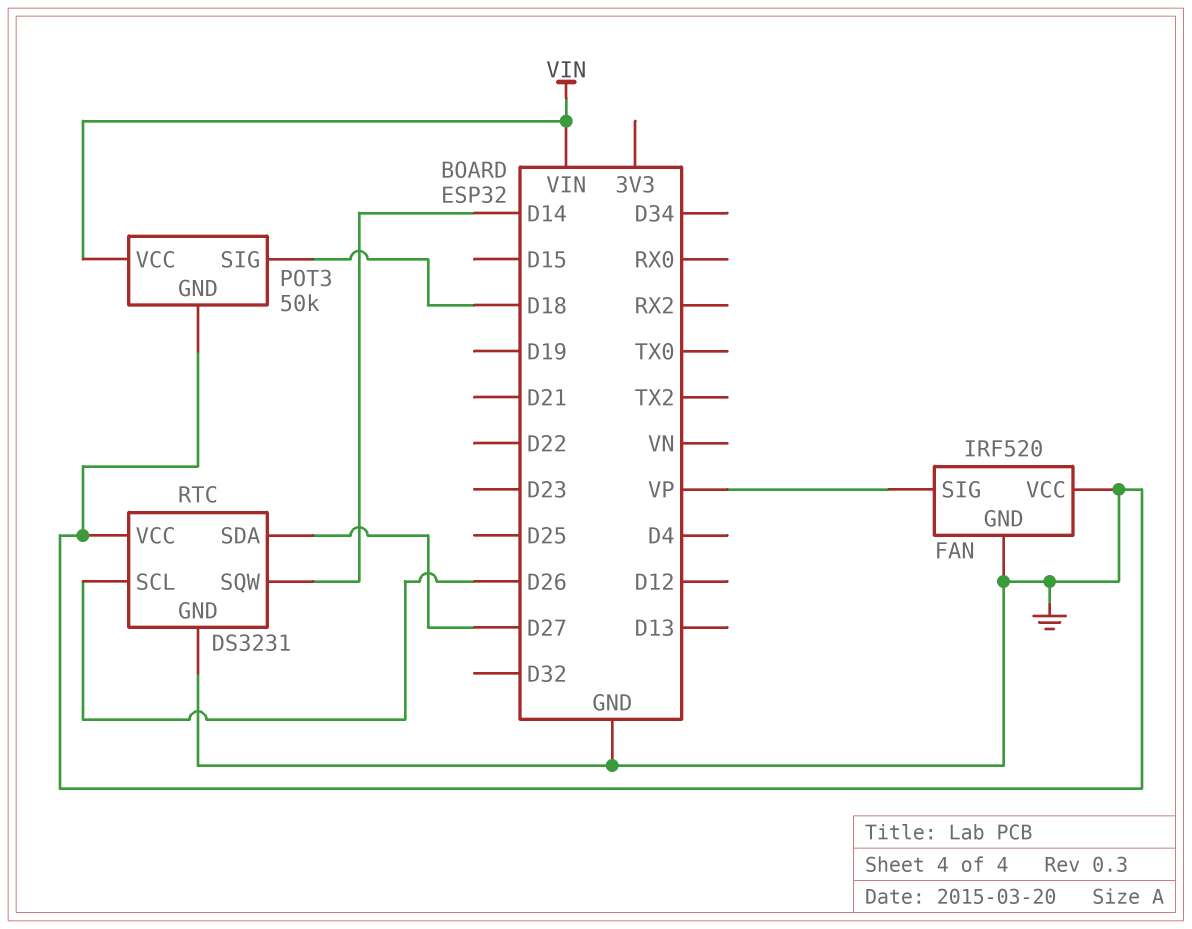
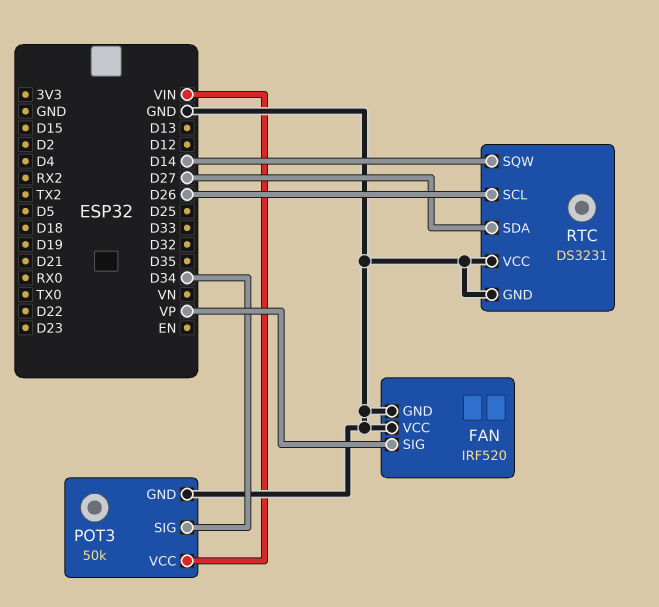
POT3 pin SIG: D18 -> D34

